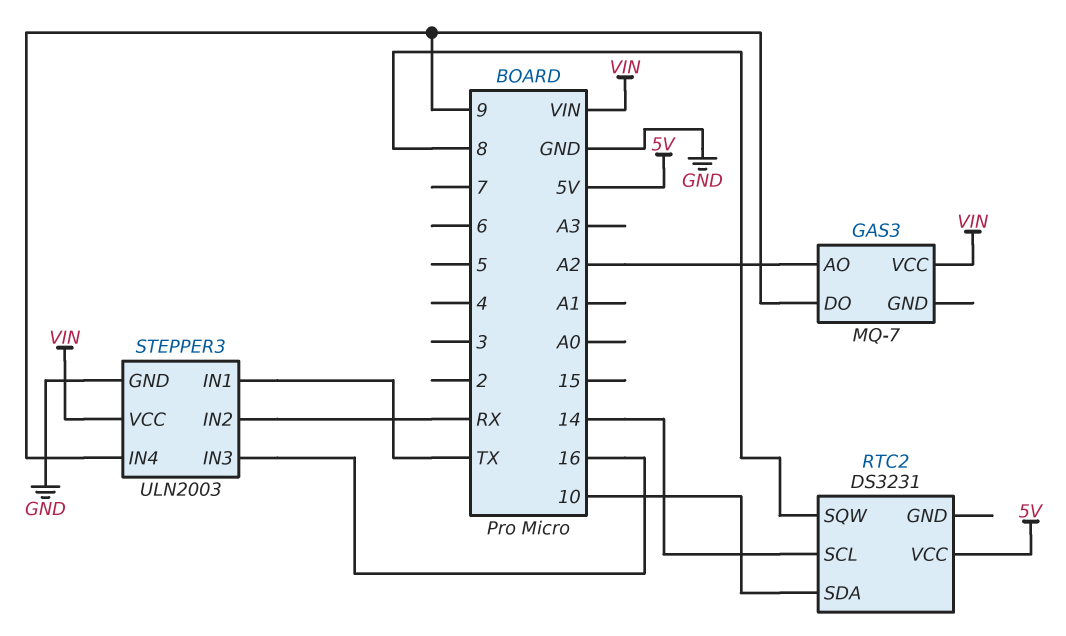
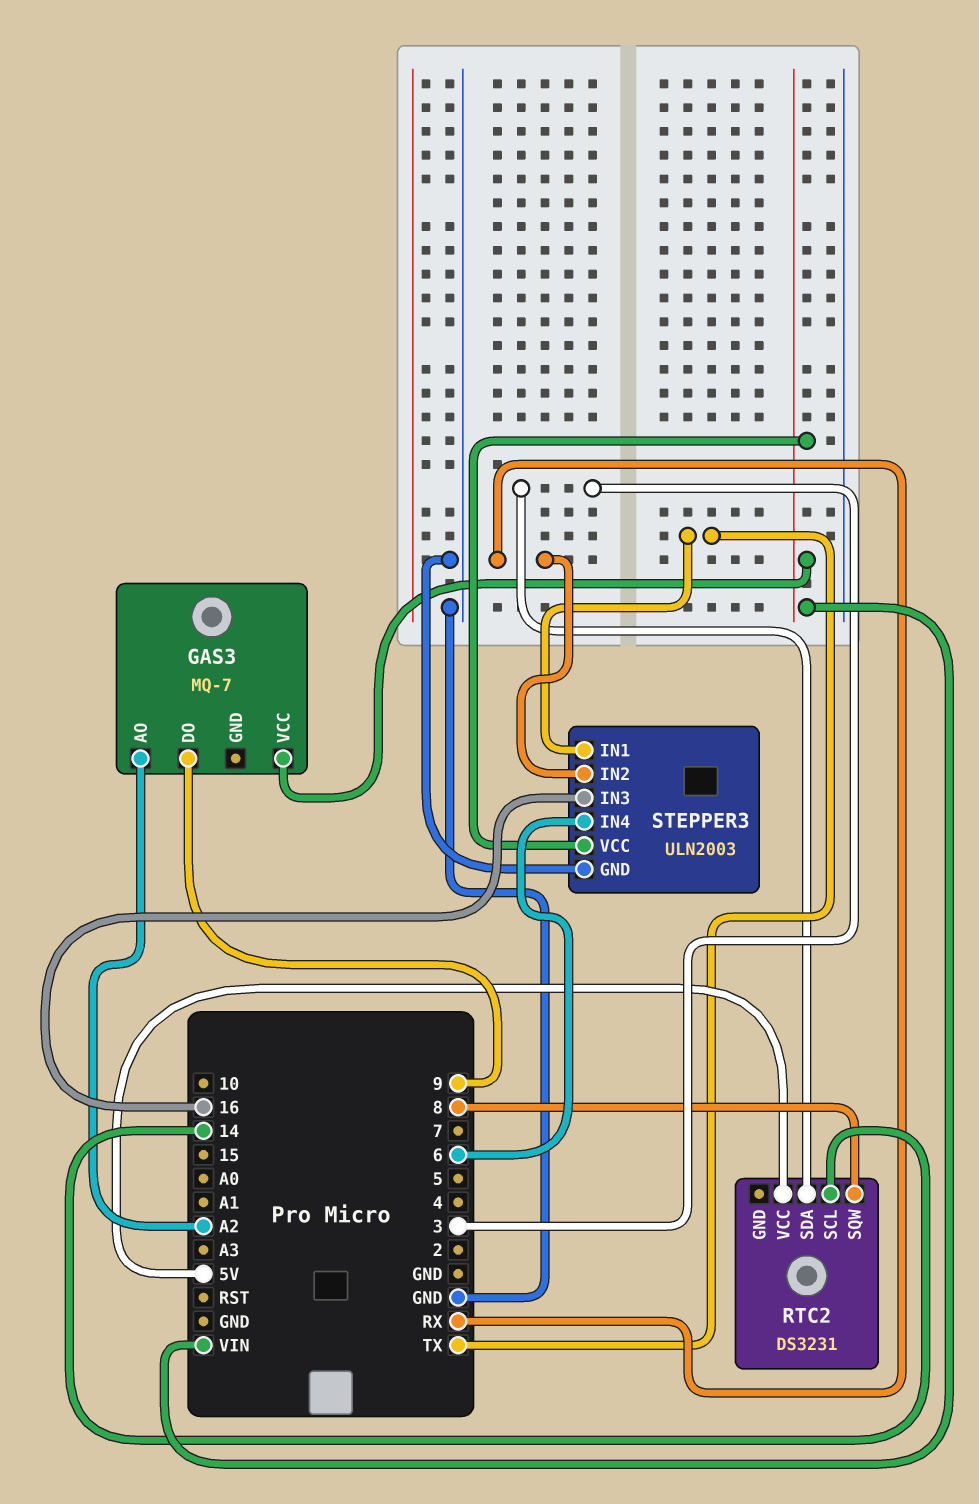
RTC2 pin SDA: 10 -> 3
STEPPER3 pin IN4: 9 -> 6

